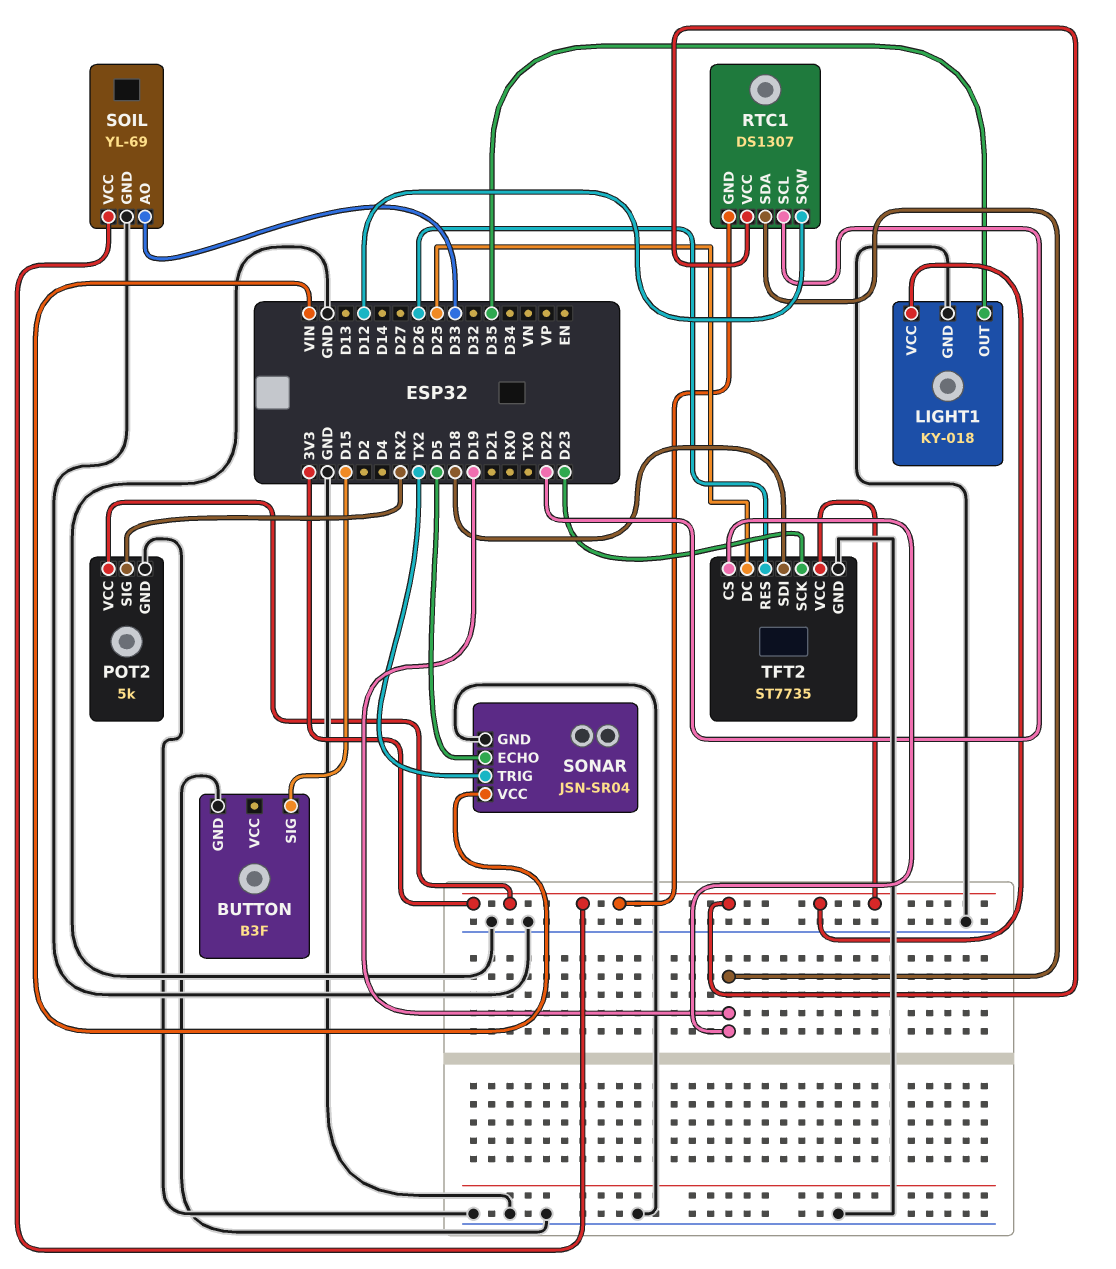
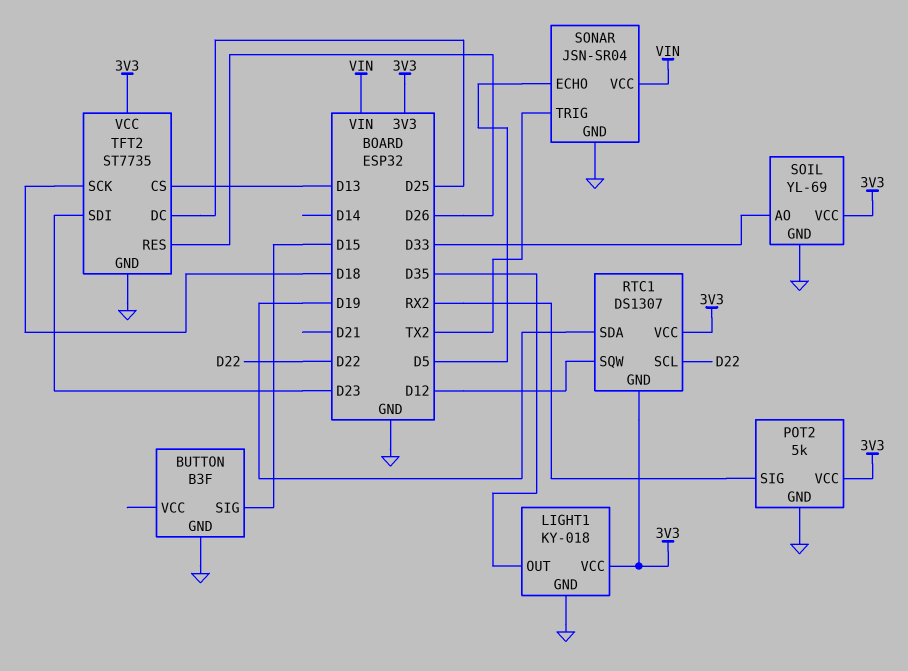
TFT2 pin CS: D19 -> D13
TFT2 pin SCK: D23 -> D18
TFT2 pin SDI: D18 -> D23

